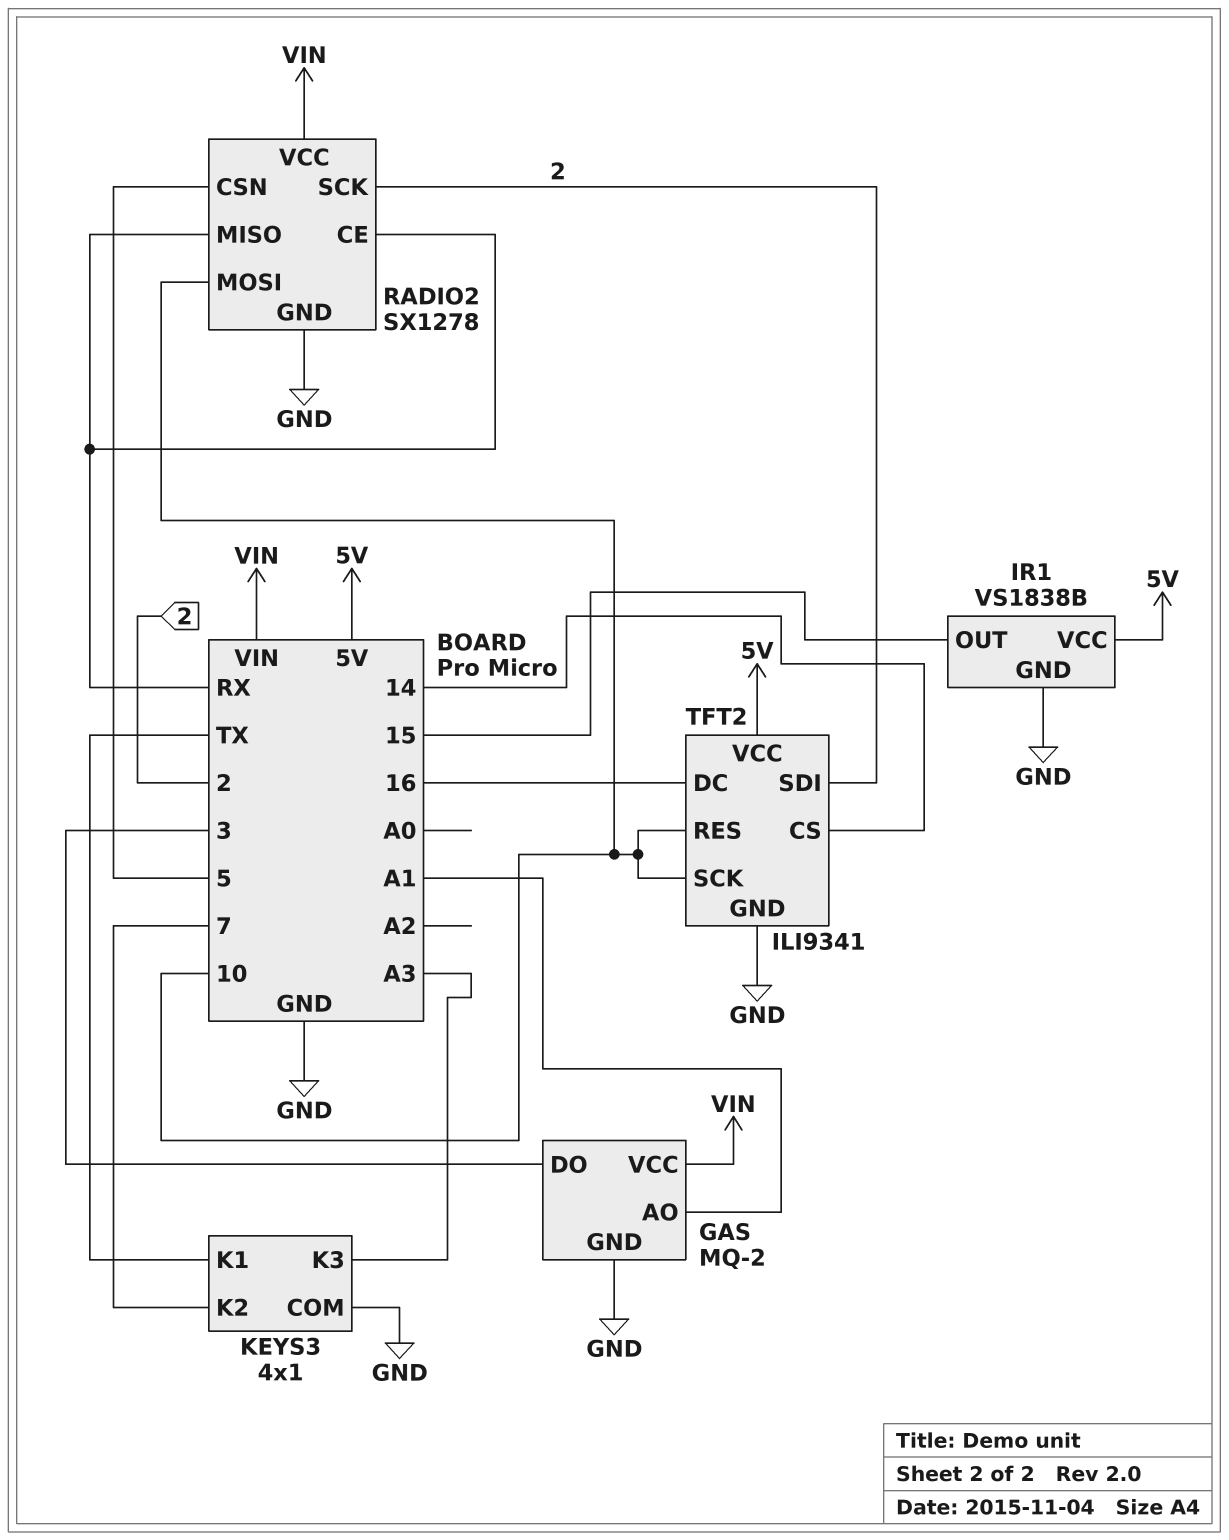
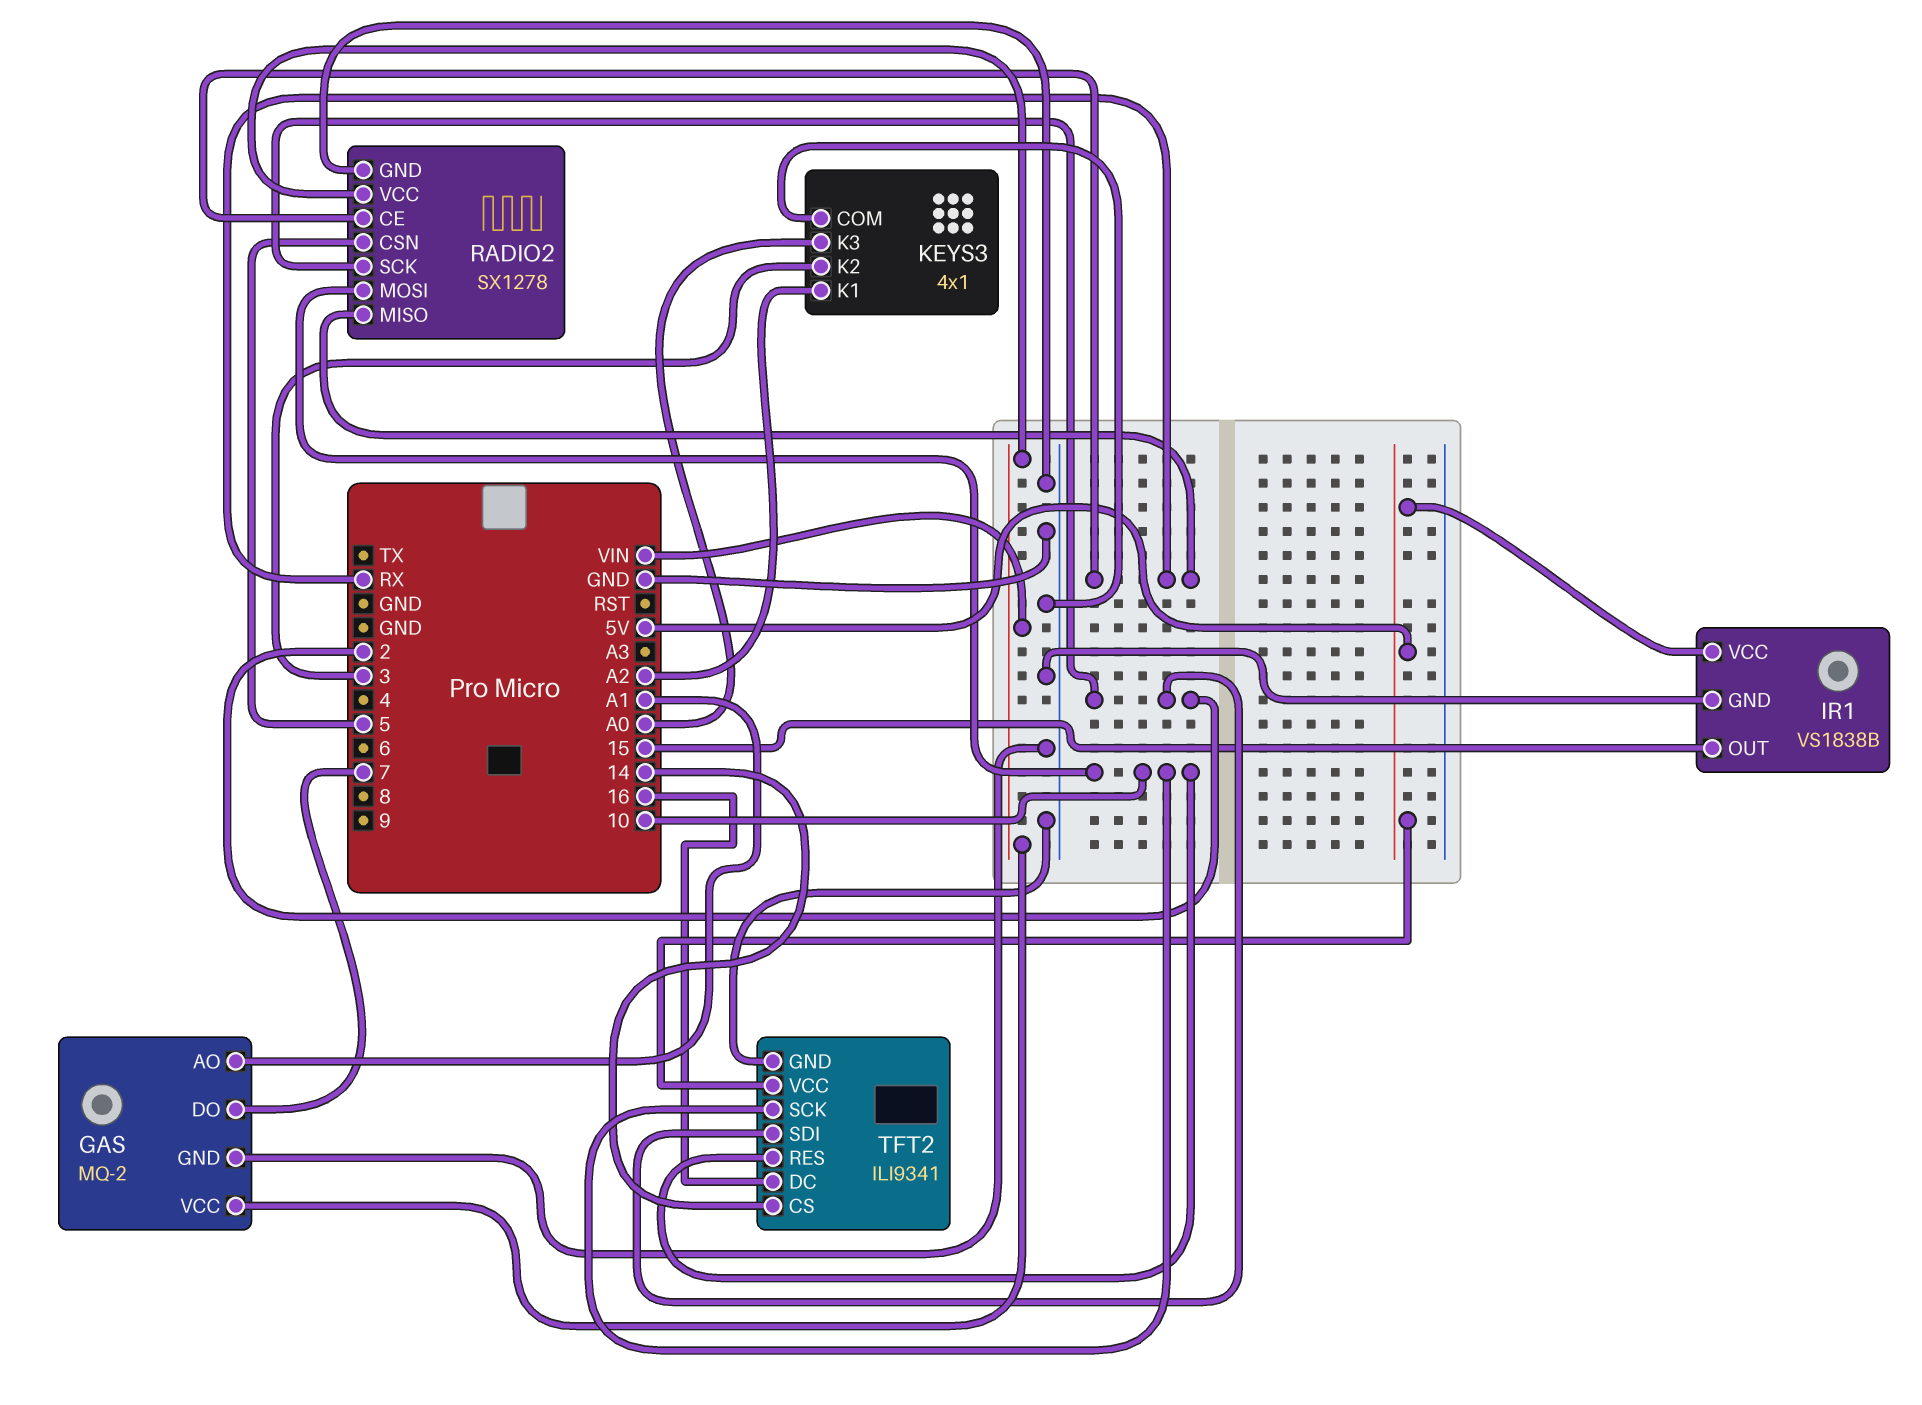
GAS pin DO: 3 -> 7
KEYS3 pin K1: TX -> A2
KEYS3 pin K2: 7 -> 3
KEYS3 pin K3: A3 -> A0

